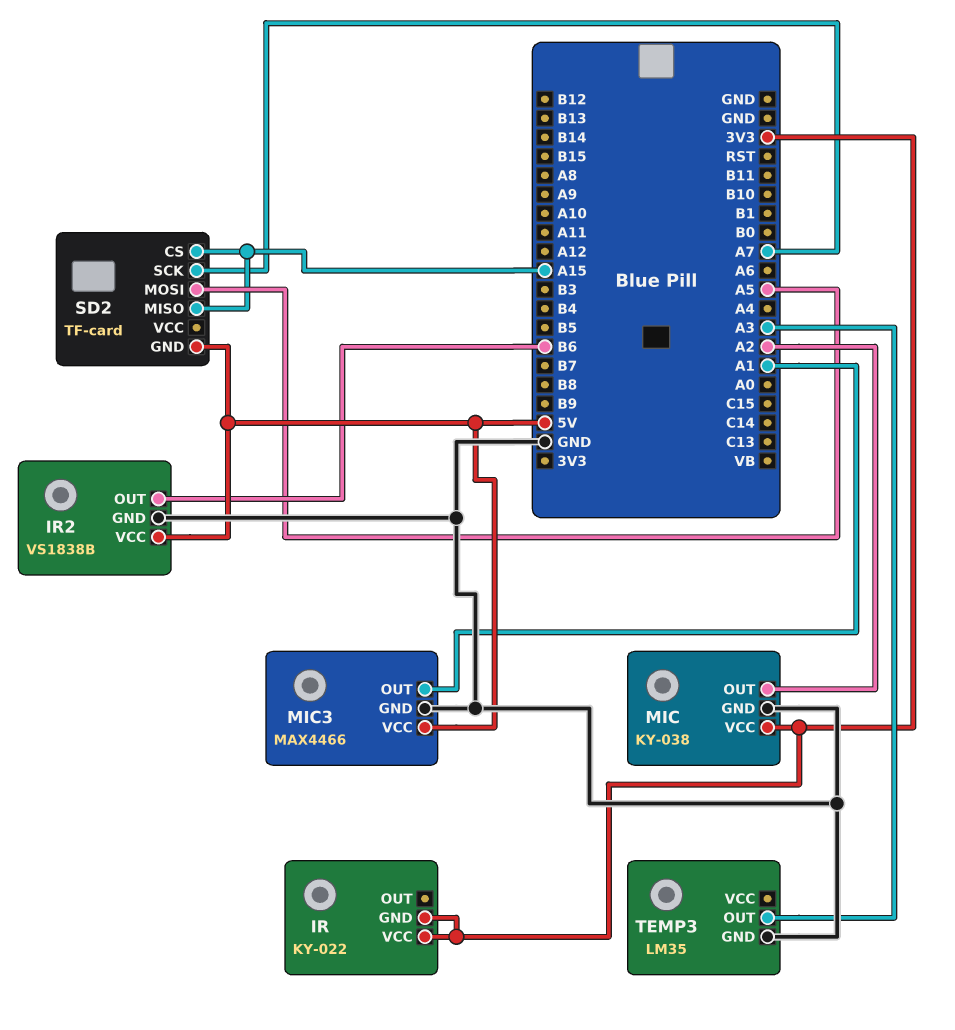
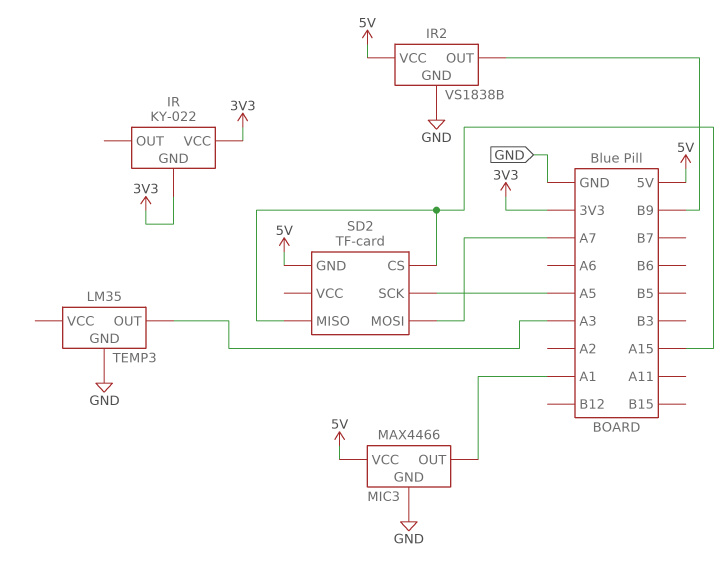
IR2 pin OUT: B6 -> B9
MIC: KY-038 -> none
MIC pin GND: GND -> none
MIC pin OUT: A2 -> none
MIC pin VCC: 3V3 -> none
SD2 pin MOSI: A5 -> A7
SD2 pin SCK: A7 -> A5

